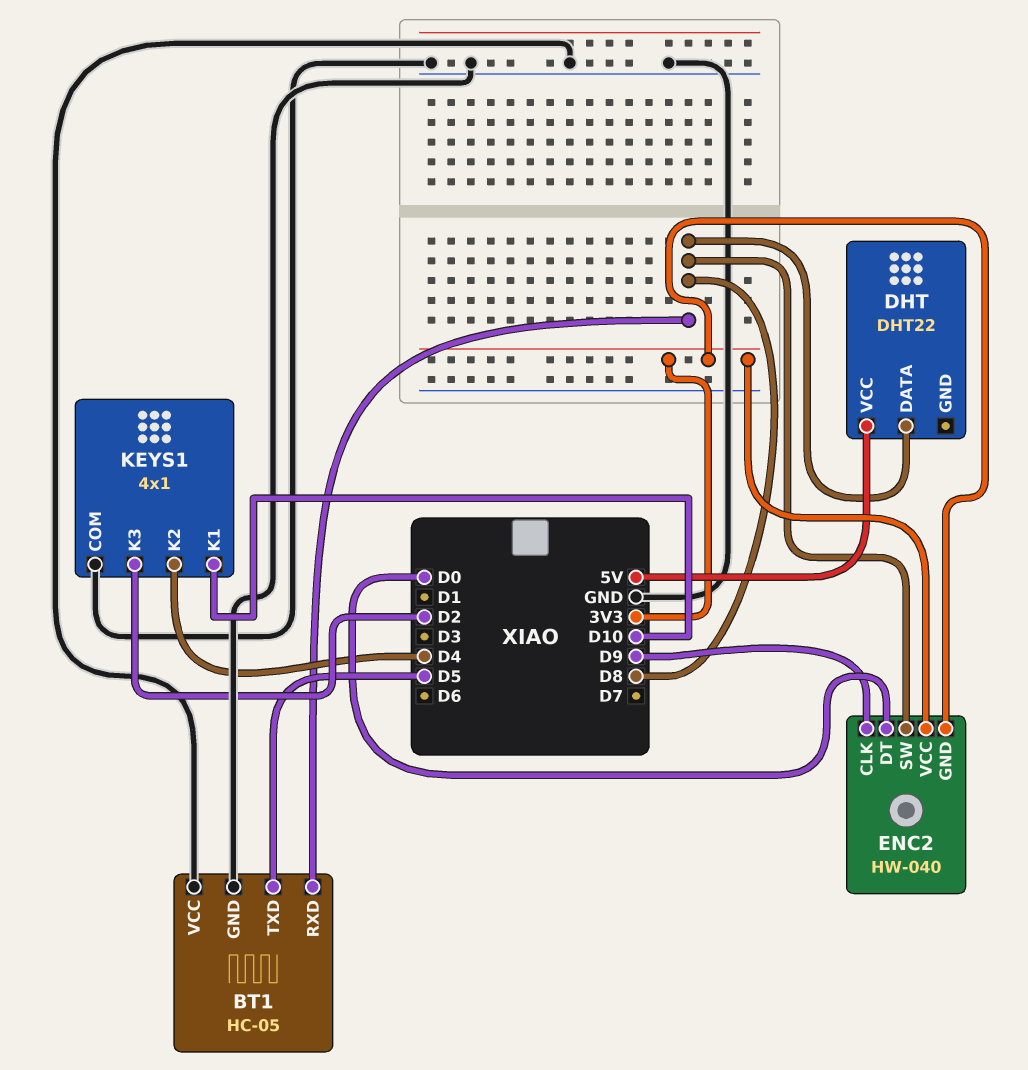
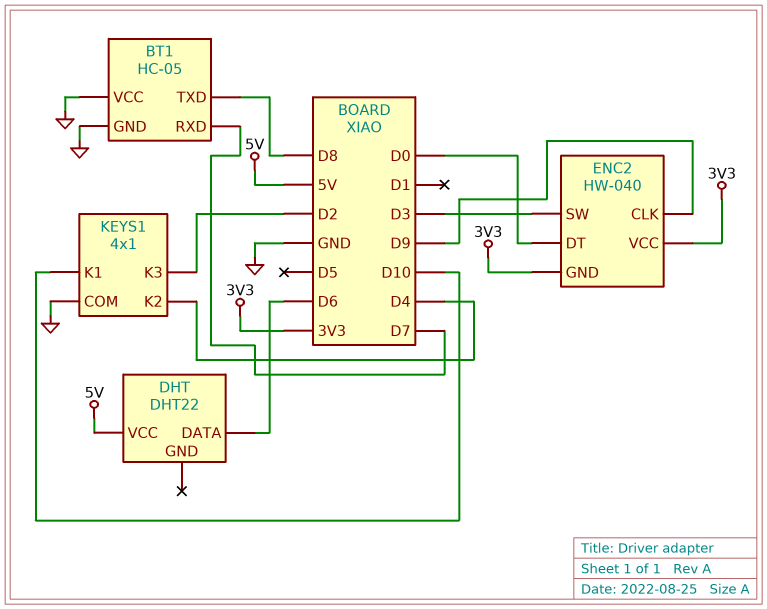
BT1 pin RXD: D8 -> D7
BT1 pin TXD: D5 -> D8
DHT pin DATA: D8 -> D6
ENC2 pin SW: D8 -> D3

